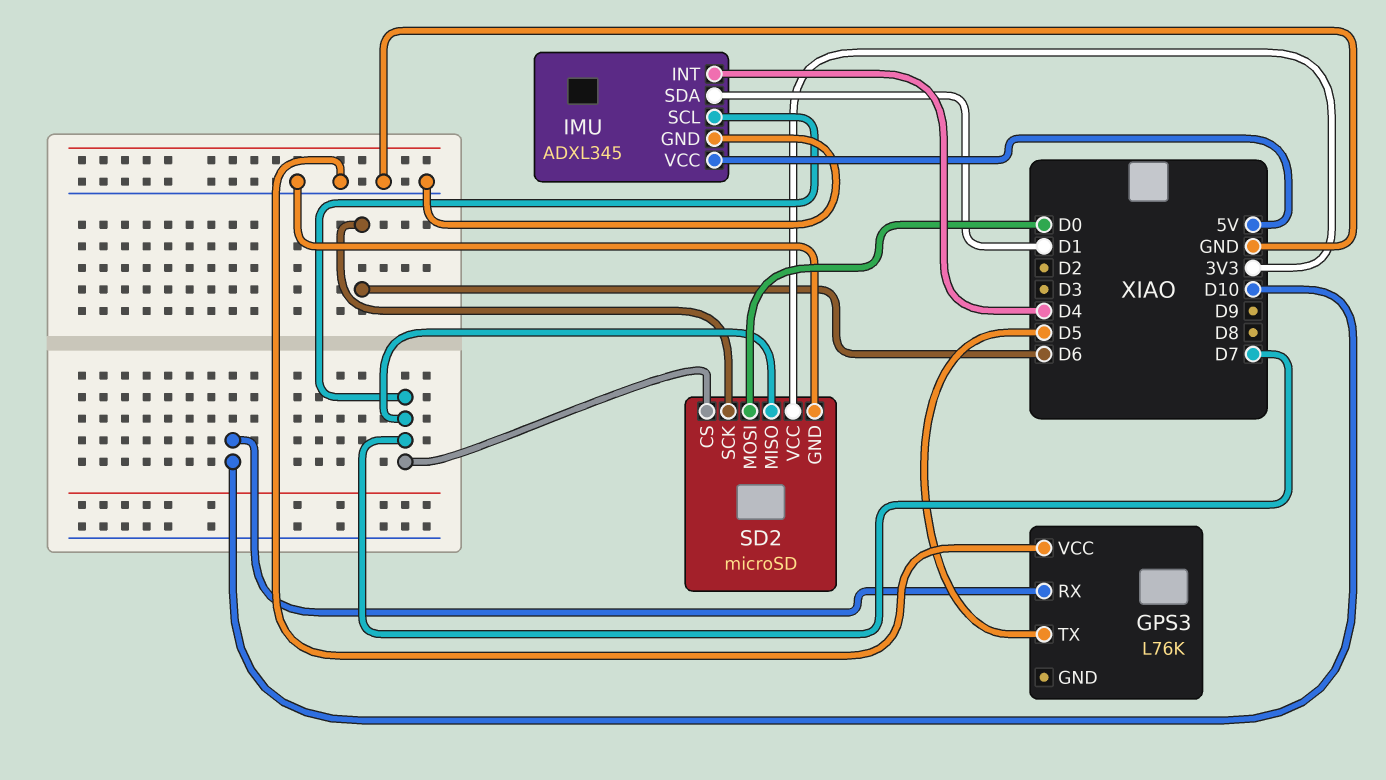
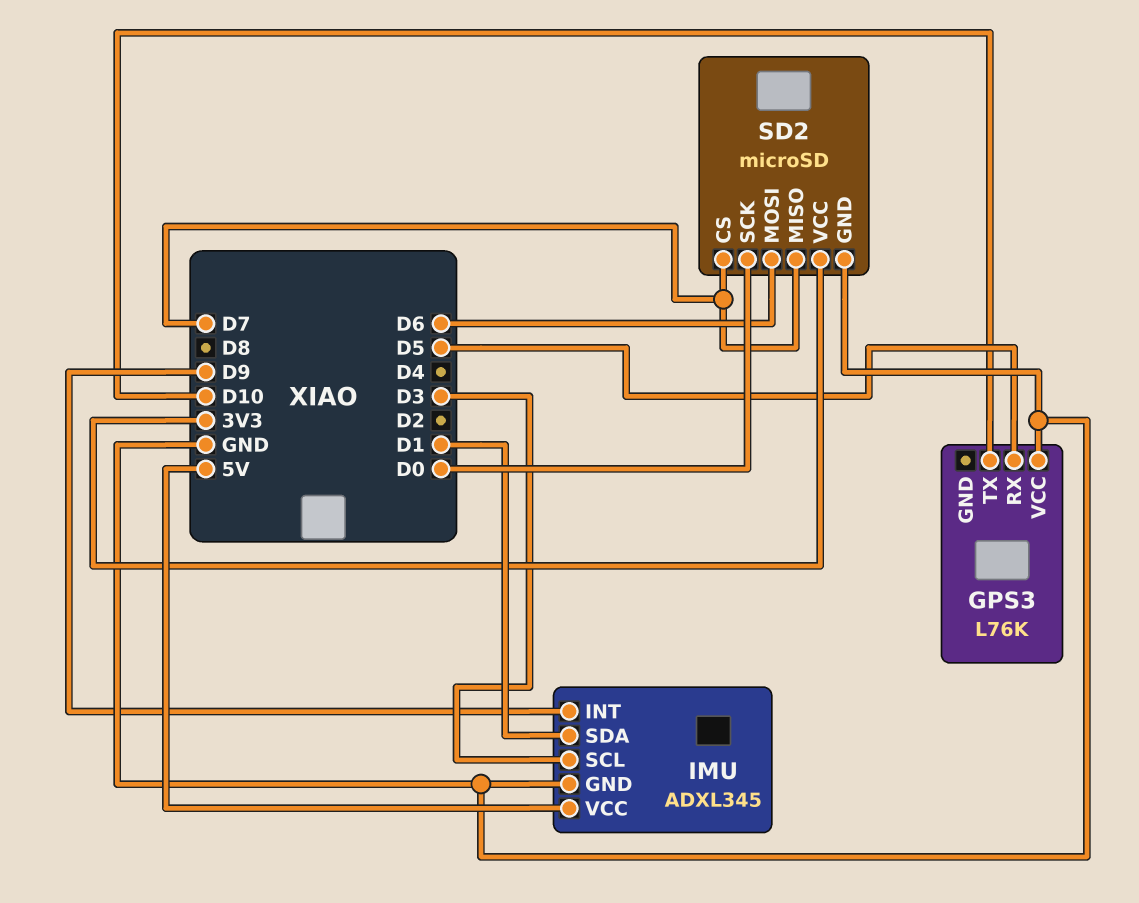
GPS3 pin RX: D10 -> D5
GPS3 pin TX: D5 -> D10
IMU pin INT: D4 -> D9
IMU pin SCL: D7 -> D3
SD2 pin MOSI: D0 -> D6
SD2 pin SCK: D6 -> D0

